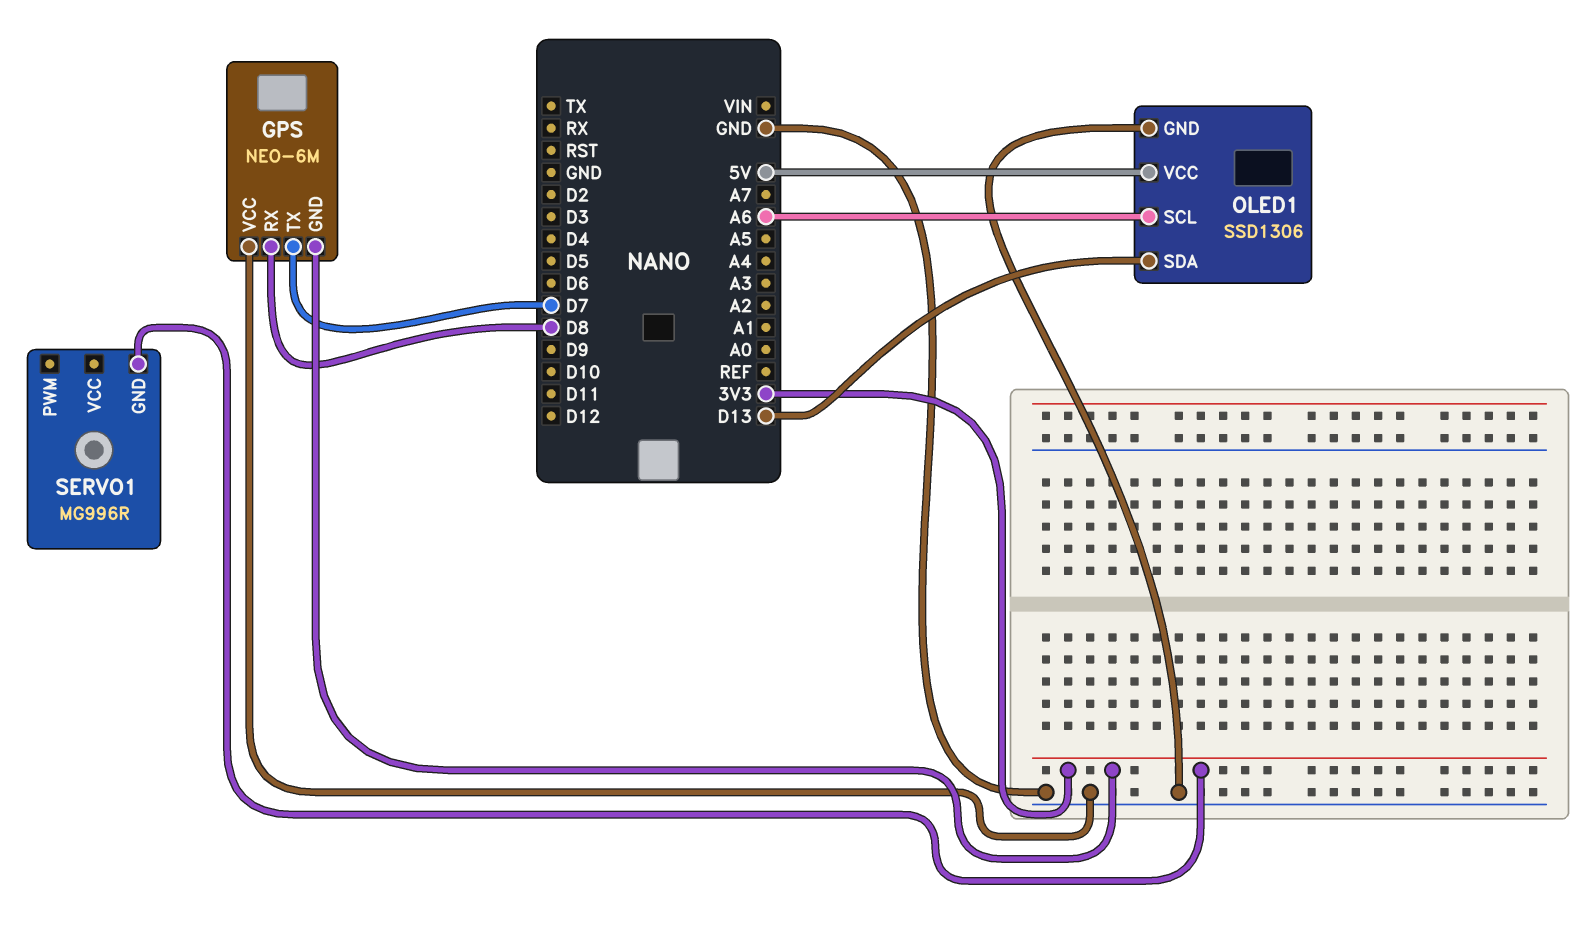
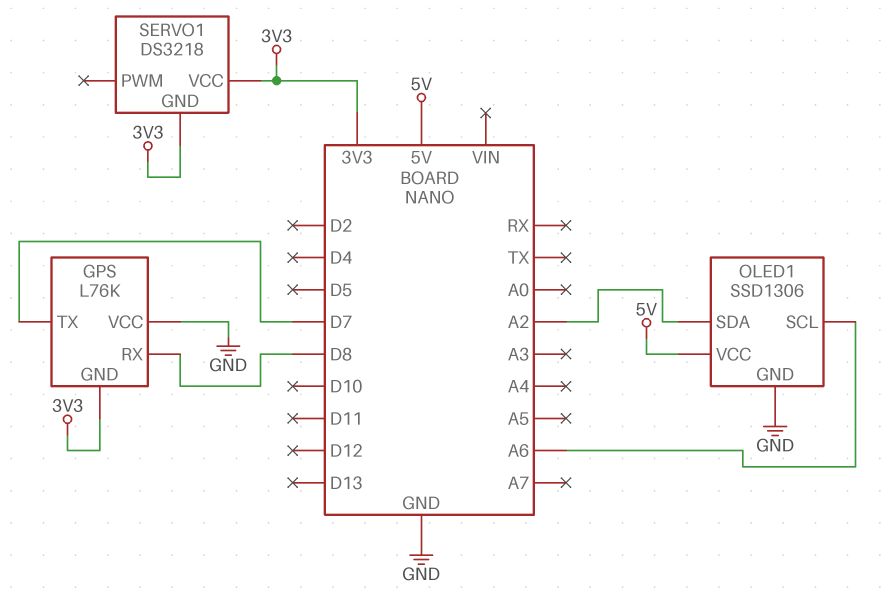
GPS: NEO-6M -> L76K
OLED1 pin SDA: D13 -> A2
SERVO1: MG996R -> DS3218
SERVO1 pin VCC: none -> 3V3

